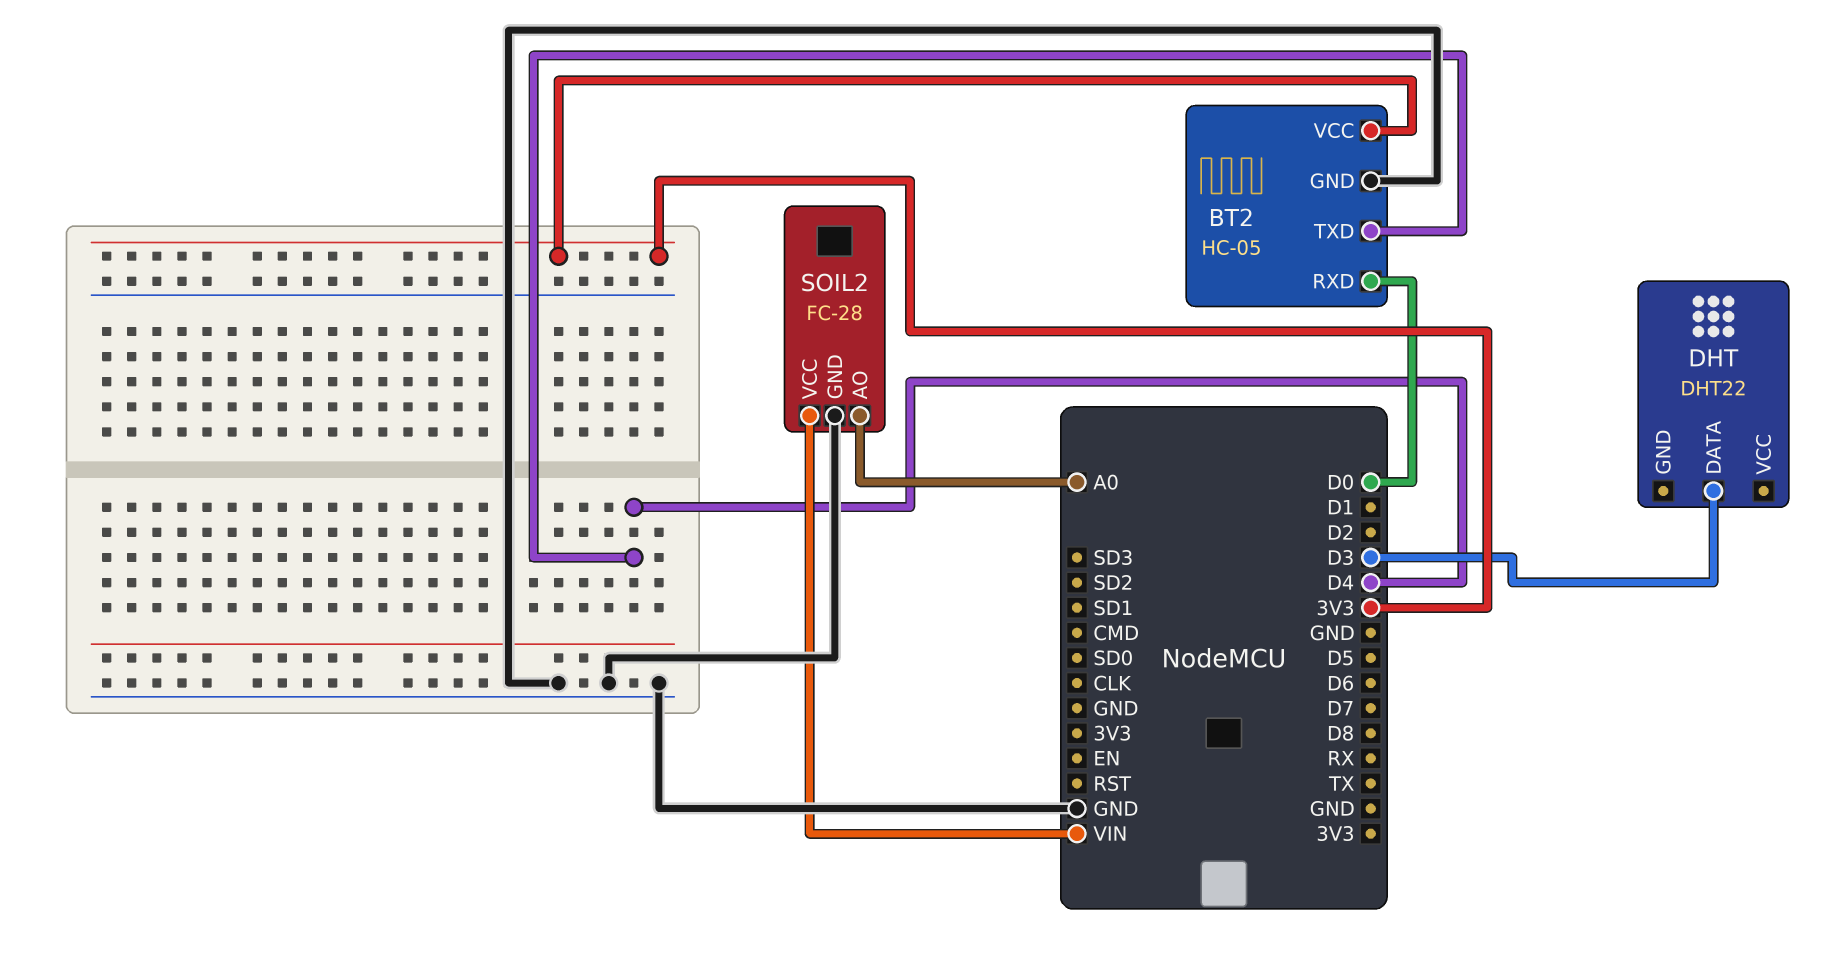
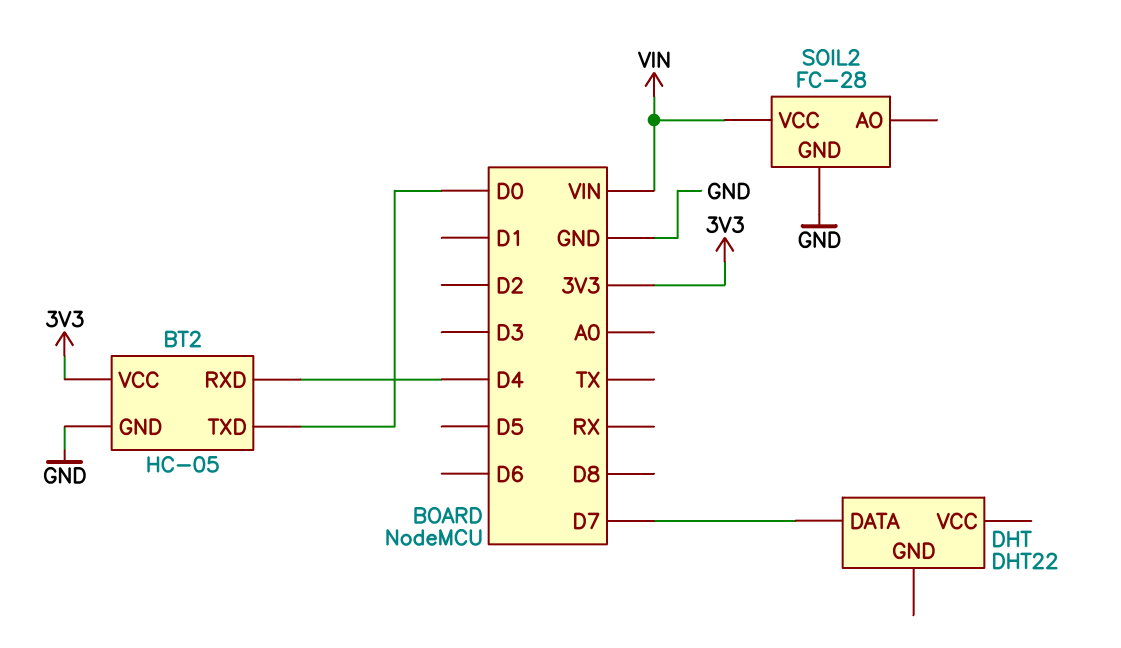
BT2 pin RXD: D0 -> D4
BT2 pin TXD: D4 -> D0
DHT pin DATA: D3 -> D7
SOIL2 pin AO: A0 -> none

